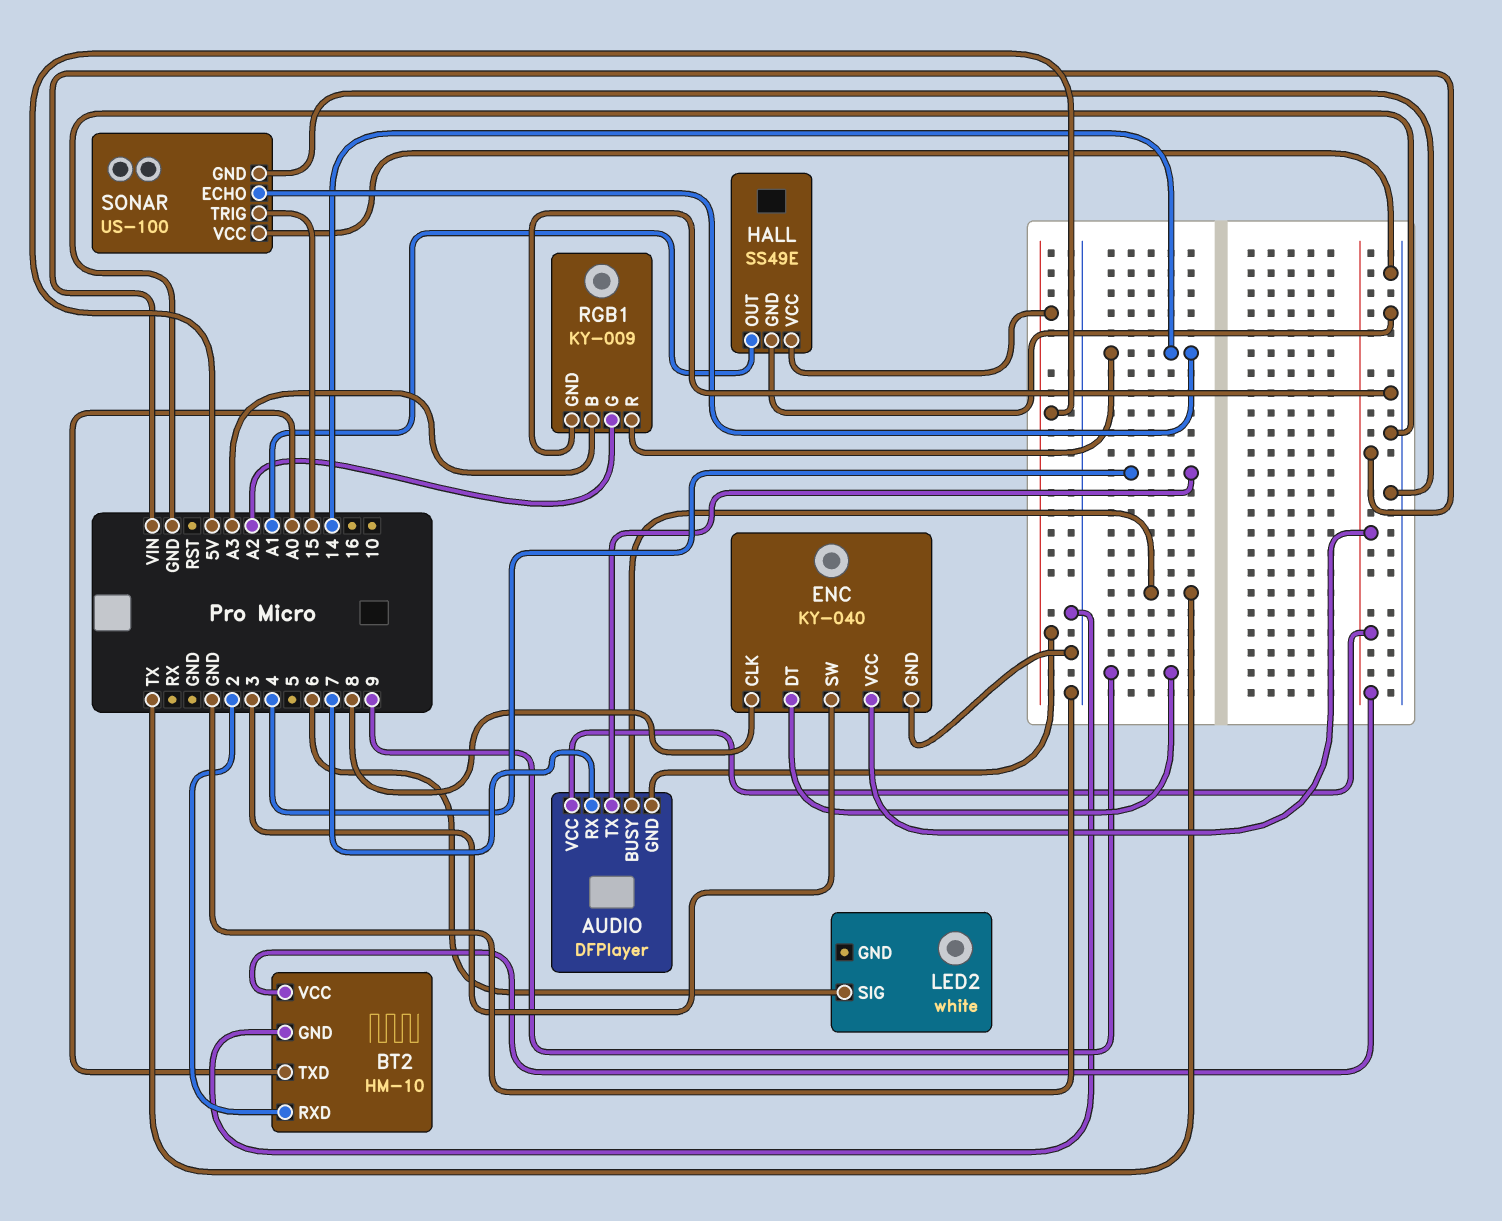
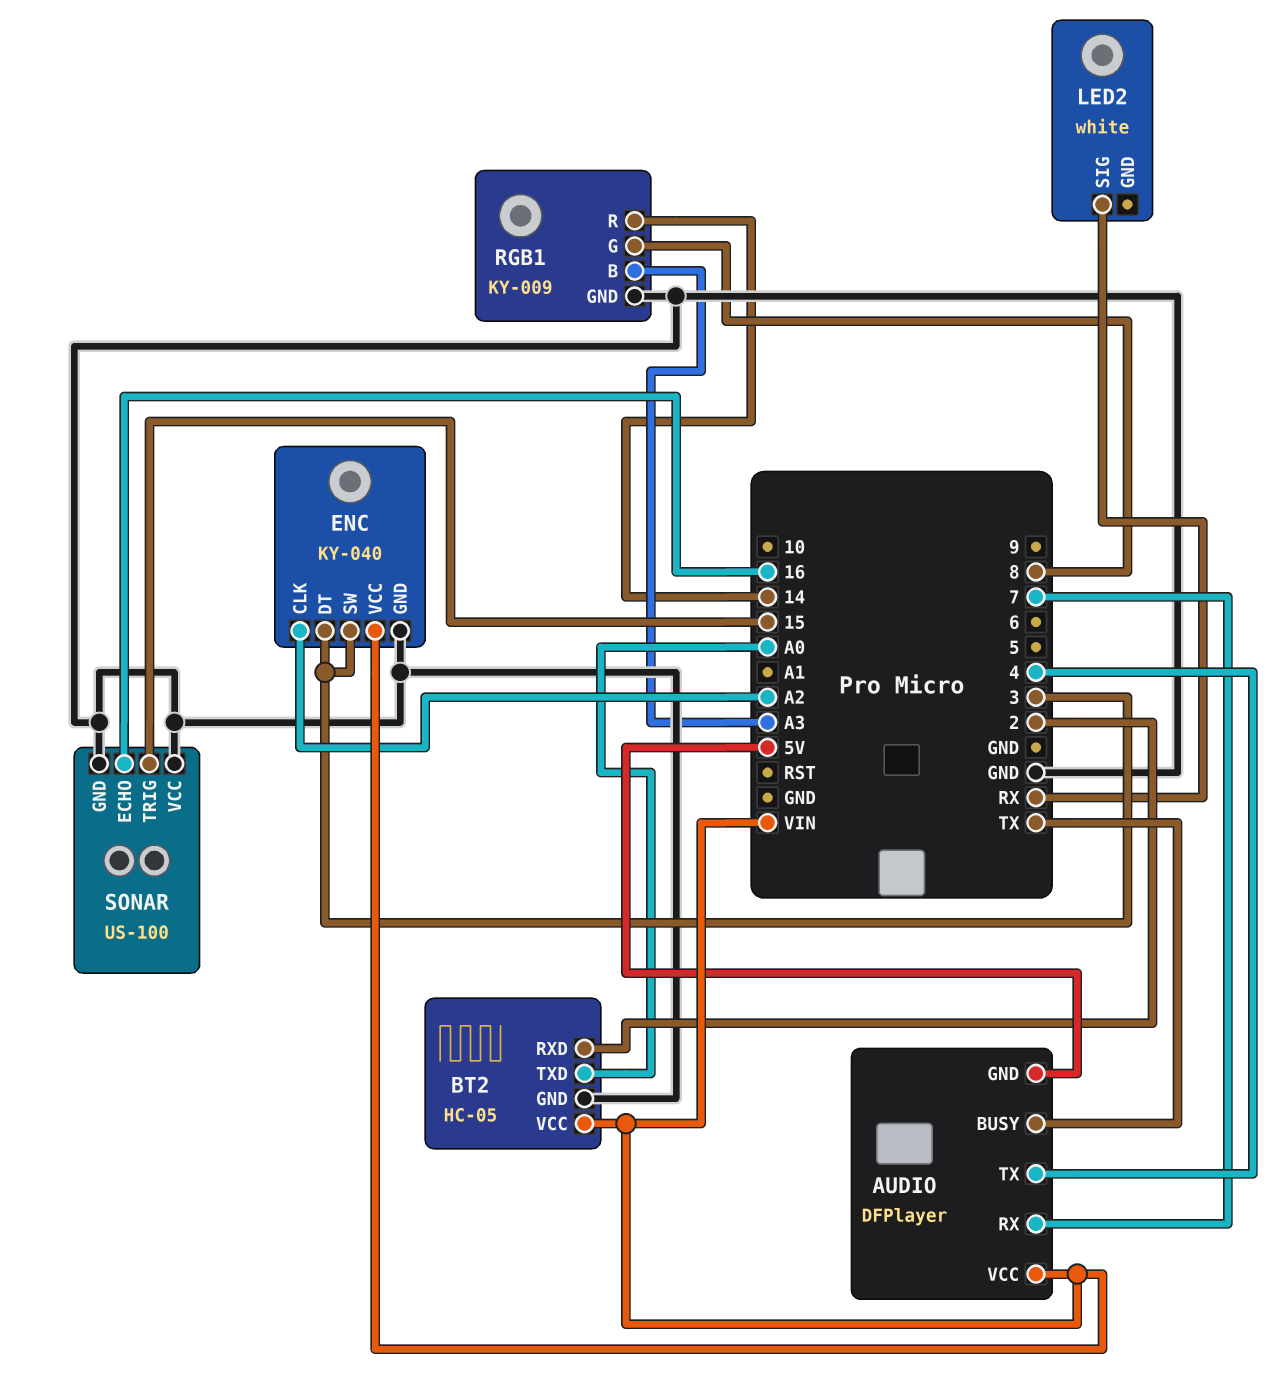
BT2: HM-10 -> HC-05
ENC pin CLK: 8 -> A2
ENC pin DT: 9 -> 3
HALL: SS49E -> none
HALL pin GND: GND -> none
HALL pin OUT: A1 -> none
HALL pin VCC: 5V -> none
LED2 pin SIG: 6 -> RX
RGB1 pin G: A2 -> 8
SONAR pin ECHO: 14 -> 16

